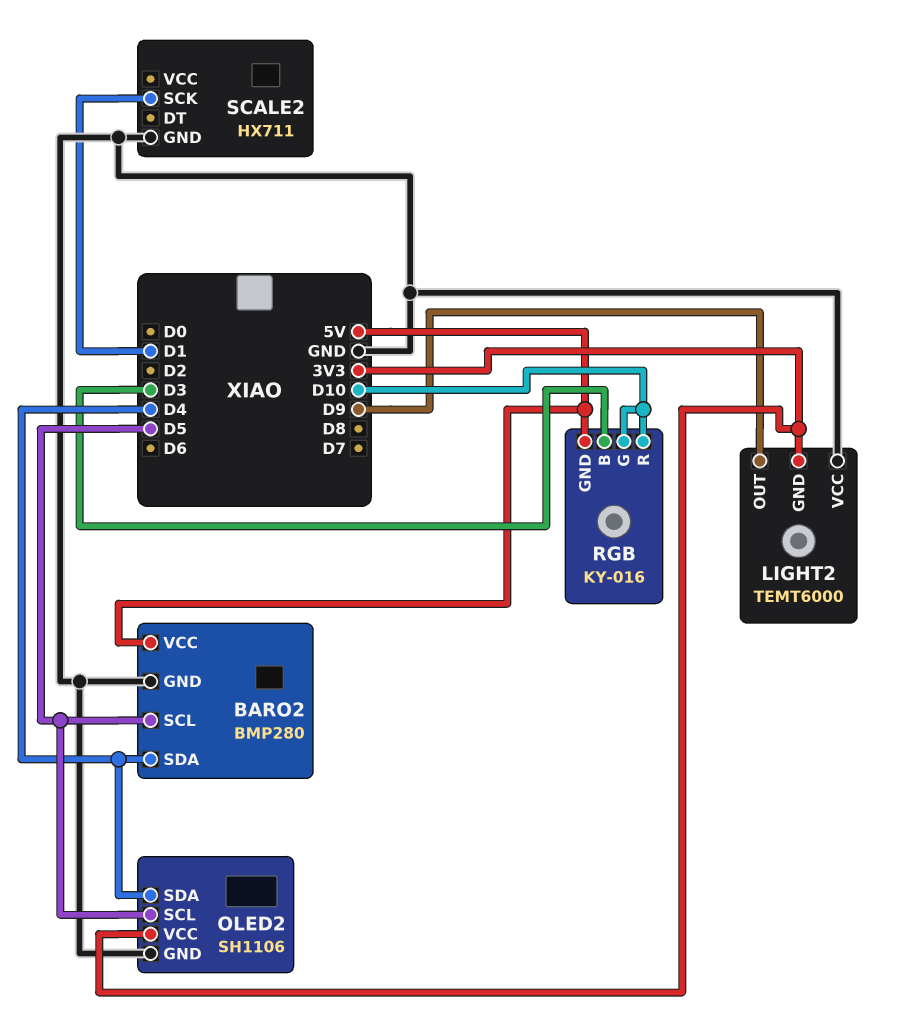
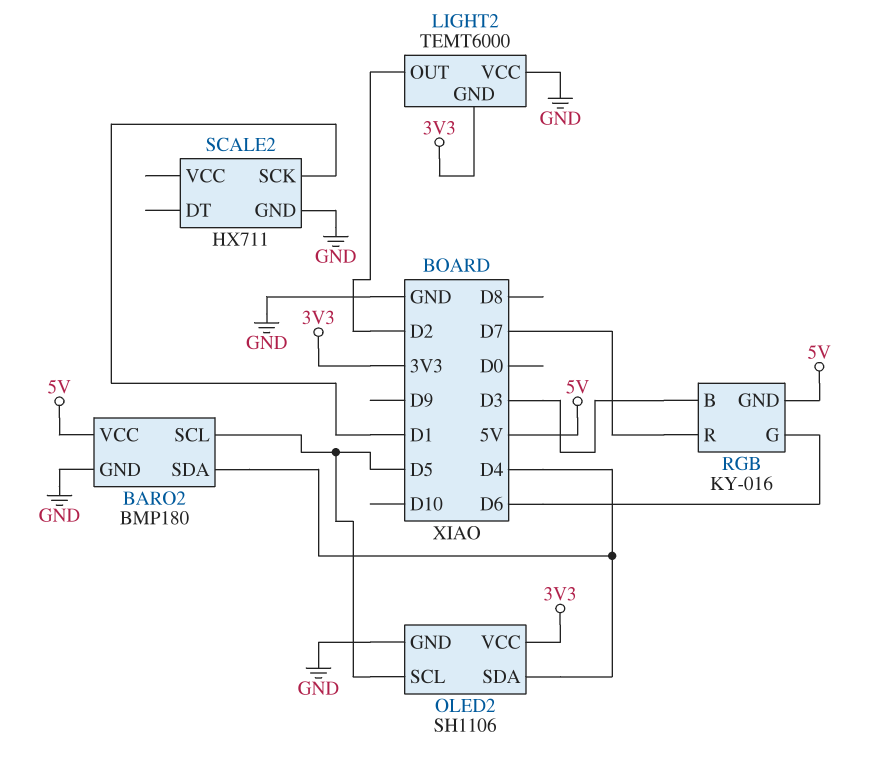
BARO2: BMP280 -> BMP180
LIGHT2 pin OUT: D9 -> D2
RGB pin G: D10 -> D6
RGB pin R: D10 -> D7

